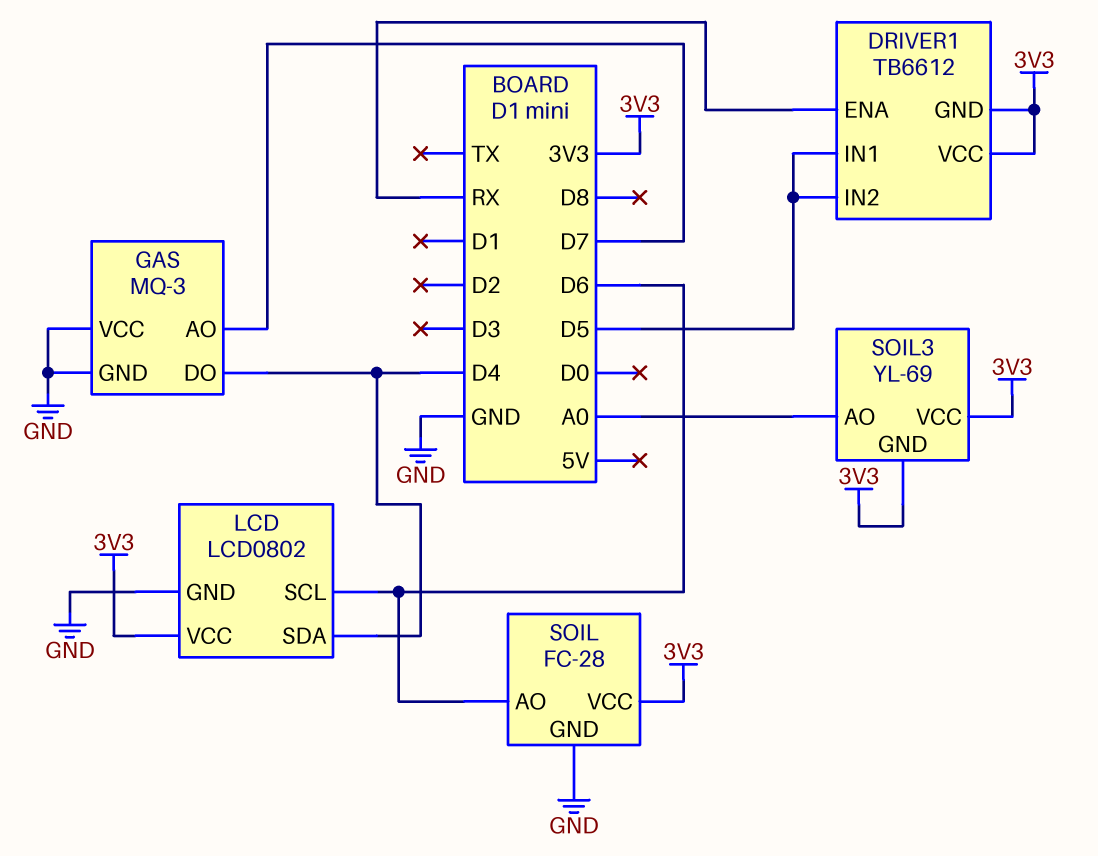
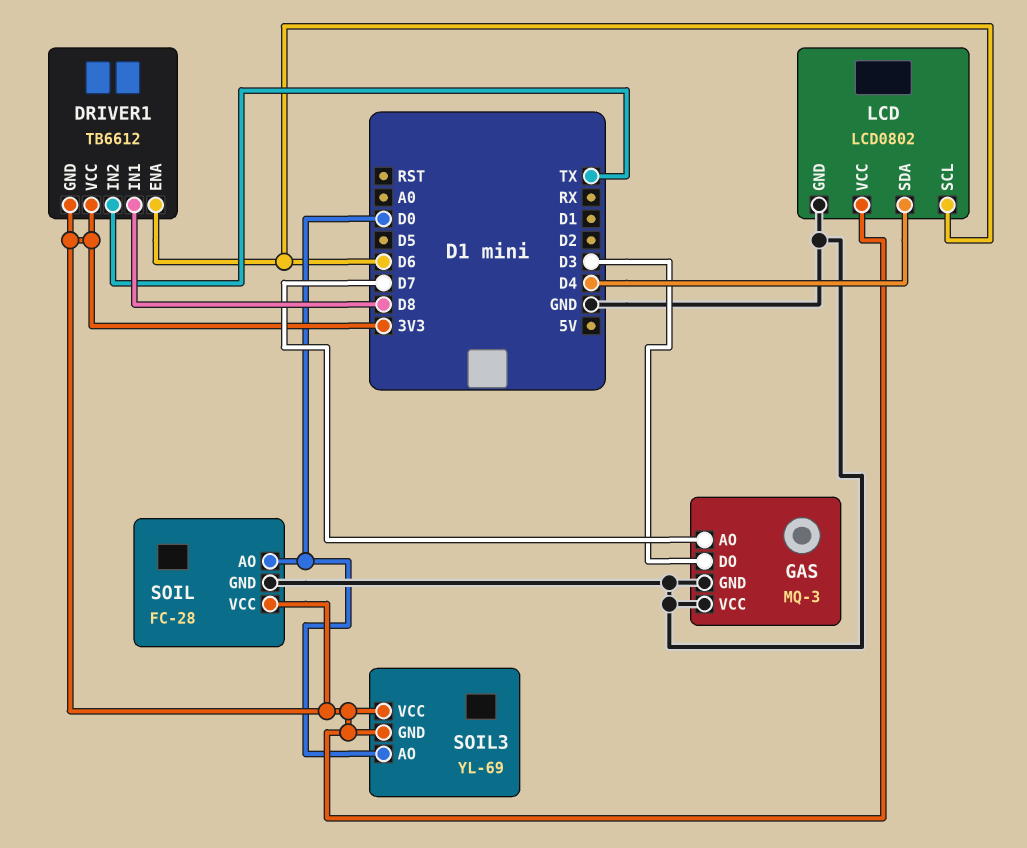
DRIVER1 pin ENA: RX -> D6
DRIVER1 pin IN1: D5 -> D8
DRIVER1 pin IN2: D5 -> TX
GAS pin DO: D4 -> D3
SOIL pin AO: D6 -> D0
SOIL3 pin AO: A0 -> D0

